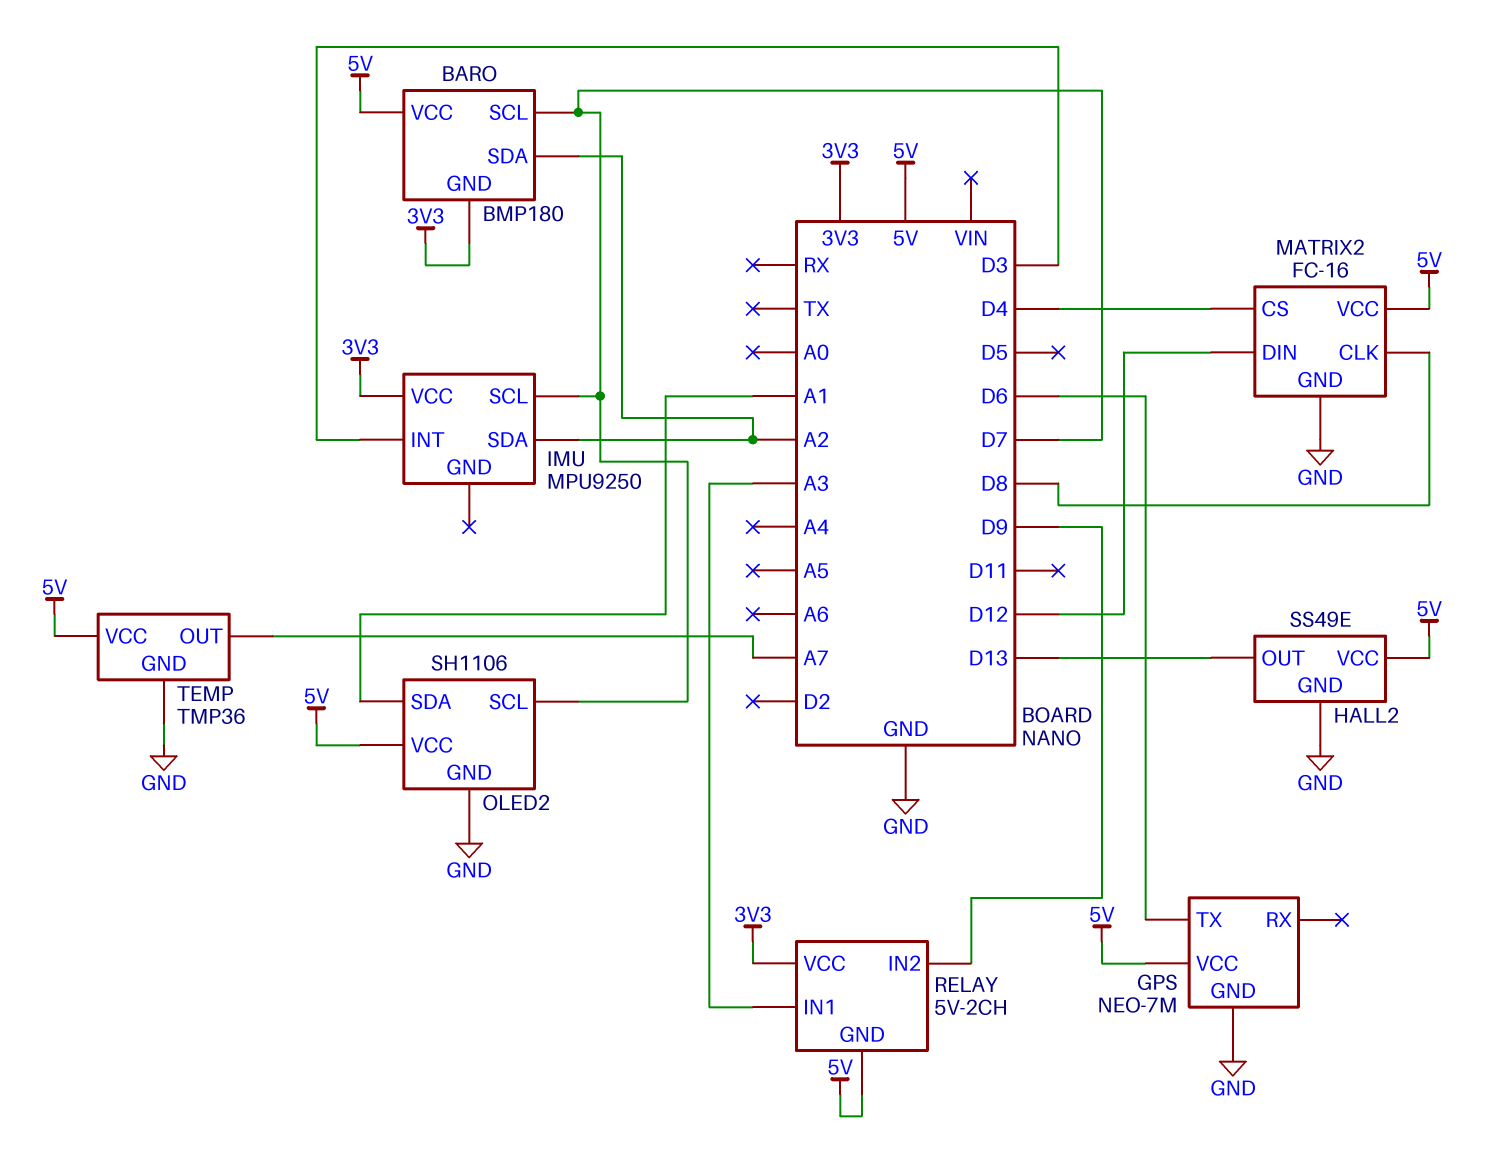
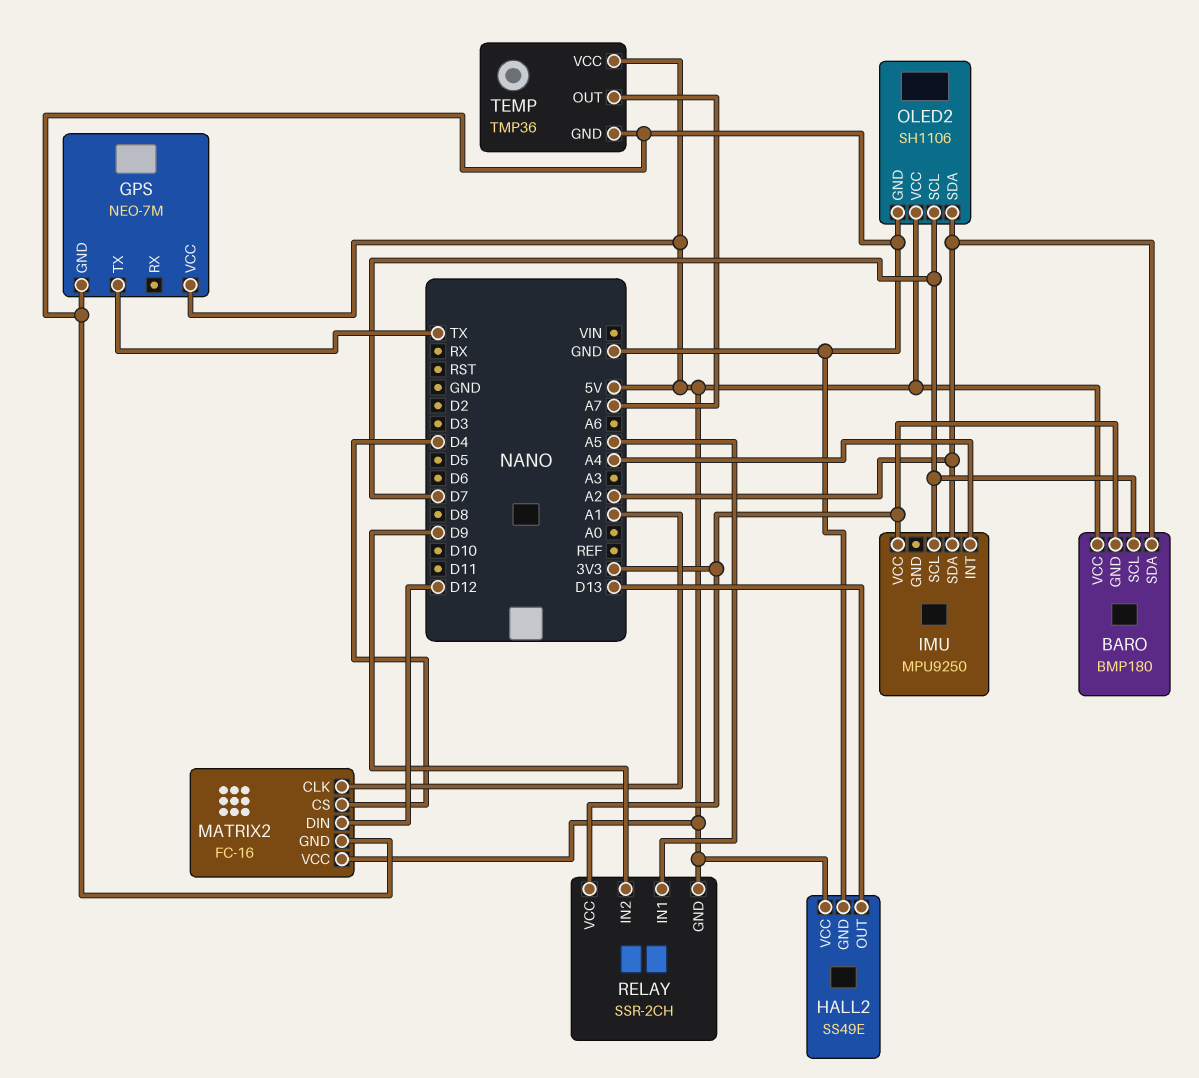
GPS pin TX: D6 -> TX
IMU pin INT: D3 -> A4
MATRIX2 pin CLK: D8 -> A1
OLED2 pin SDA: A1 -> A2
RELAY: 5V-2CH -> SSR-2CH
RELAY pin IN1: A3 -> A5

